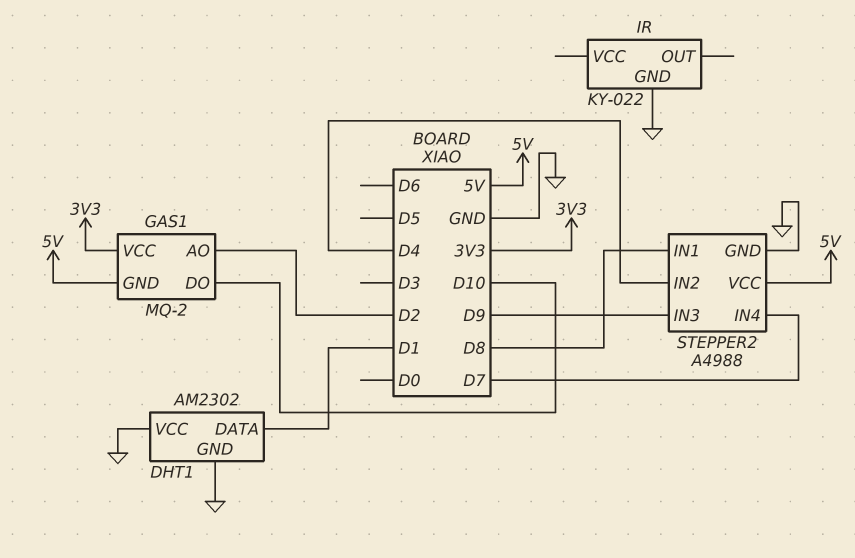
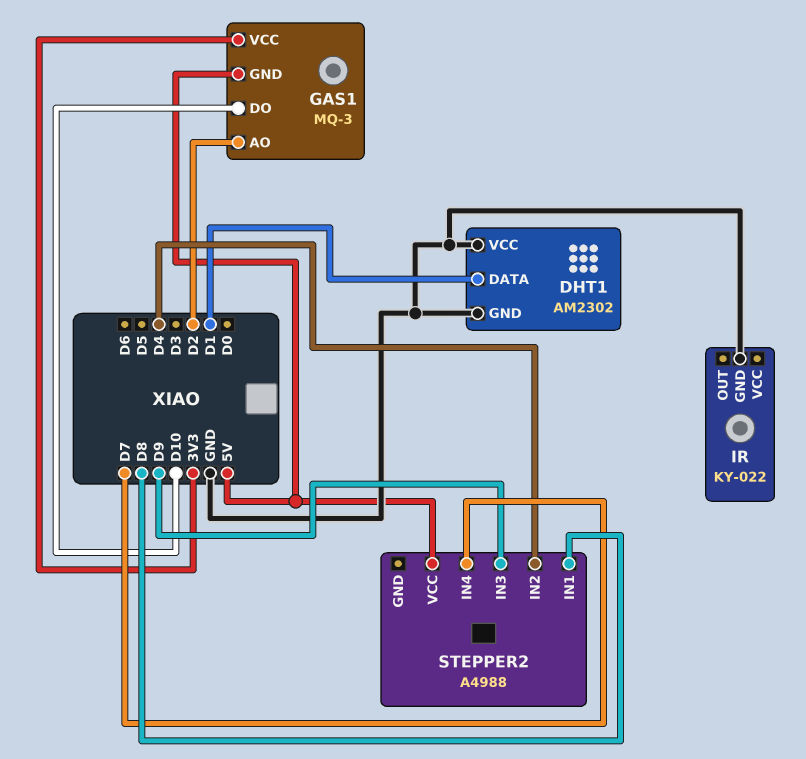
GAS1: MQ-2 -> MQ-3
STEPPER2 pin GND: GND -> none

